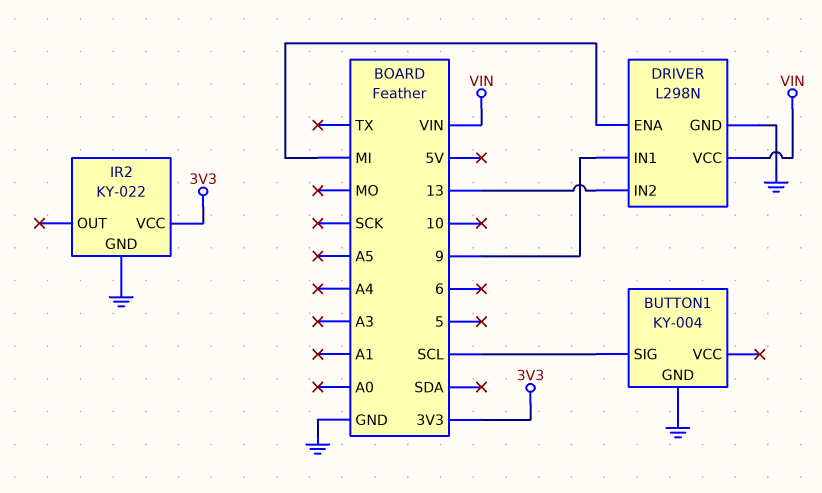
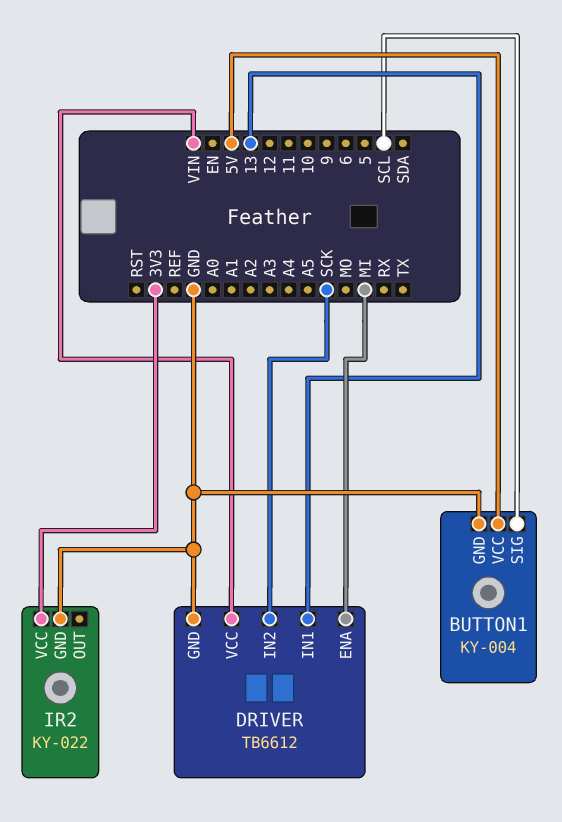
BUTTON1 pin VCC: none -> 5V
DRIVER: L298N -> TB6612
DRIVER pin IN1: 9 -> 13
DRIVER pin IN2: 13 -> SCK

